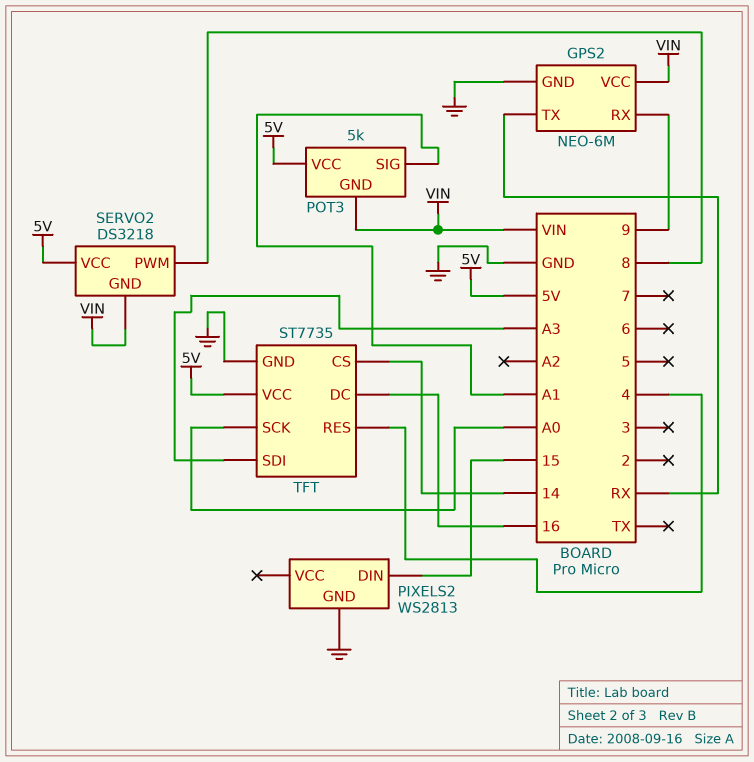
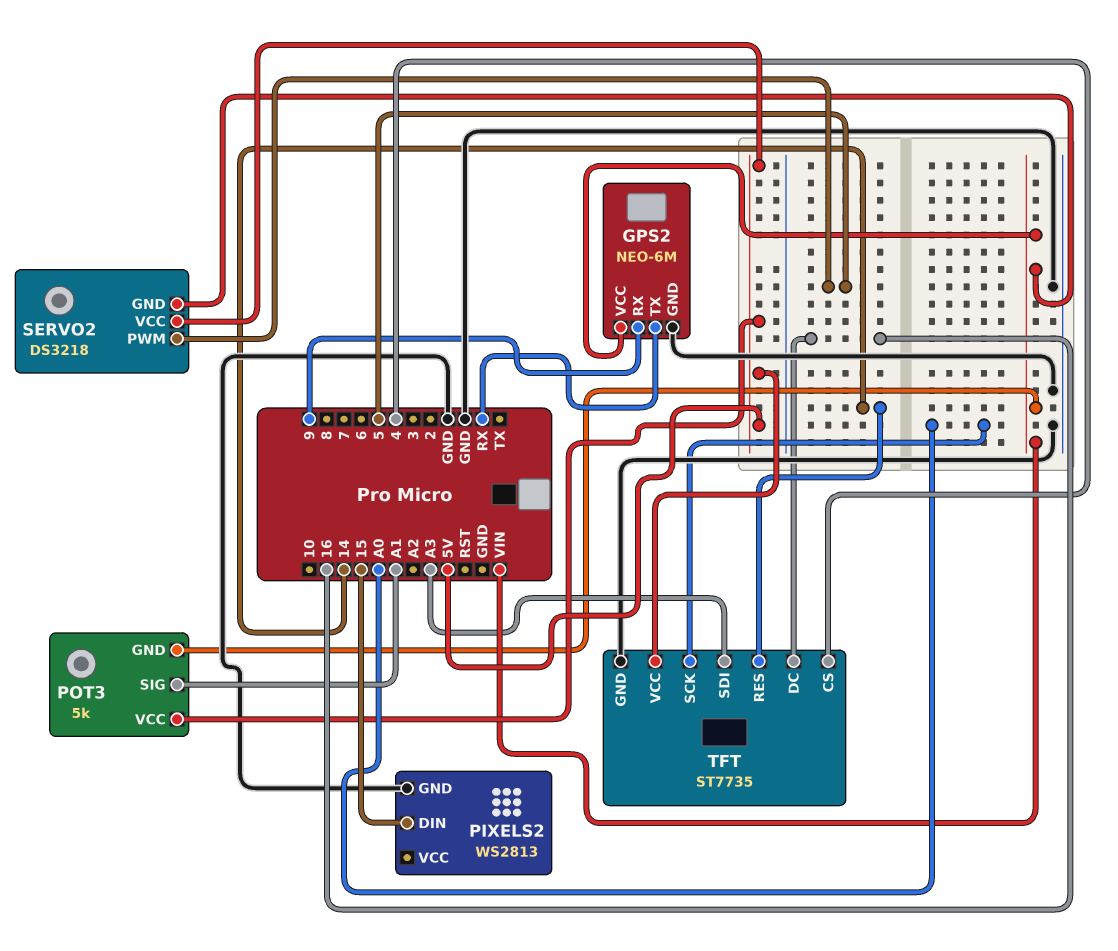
SERVO2 pin PWM: 8 -> 5
TFT pin CS: 14 -> 4
TFT pin RES: 4 -> 14

